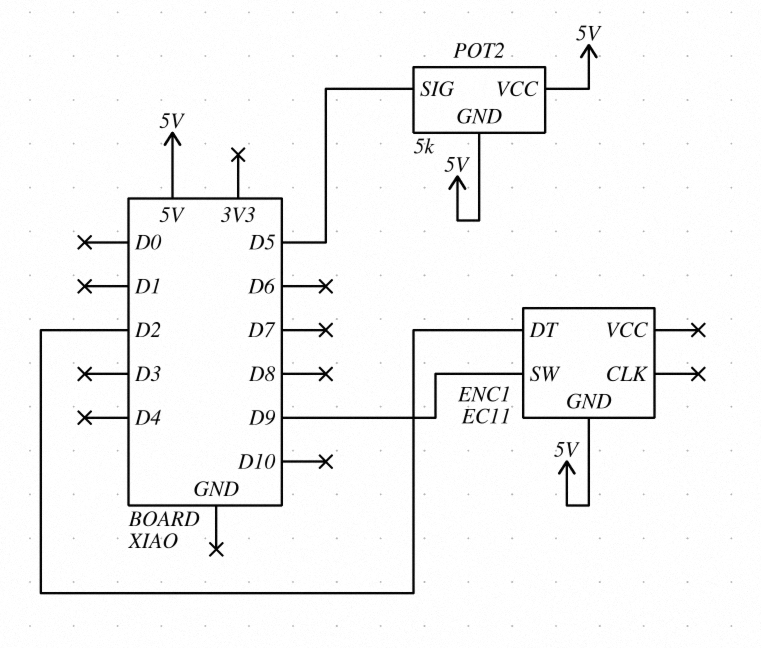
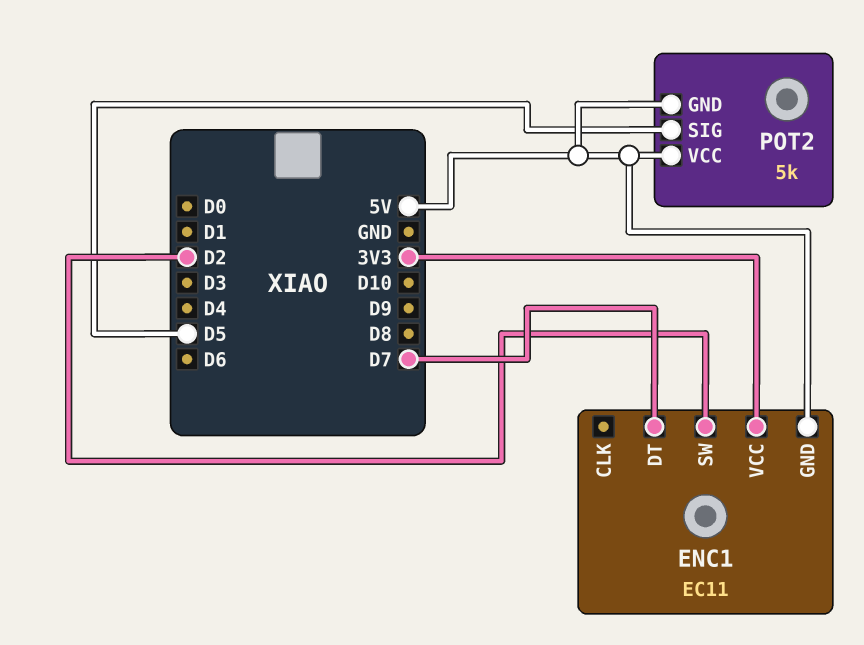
ENC1 pin DT: D2 -> D7
ENC1 pin SW: D9 -> D2
ENC1 pin VCC: none -> 3V3

